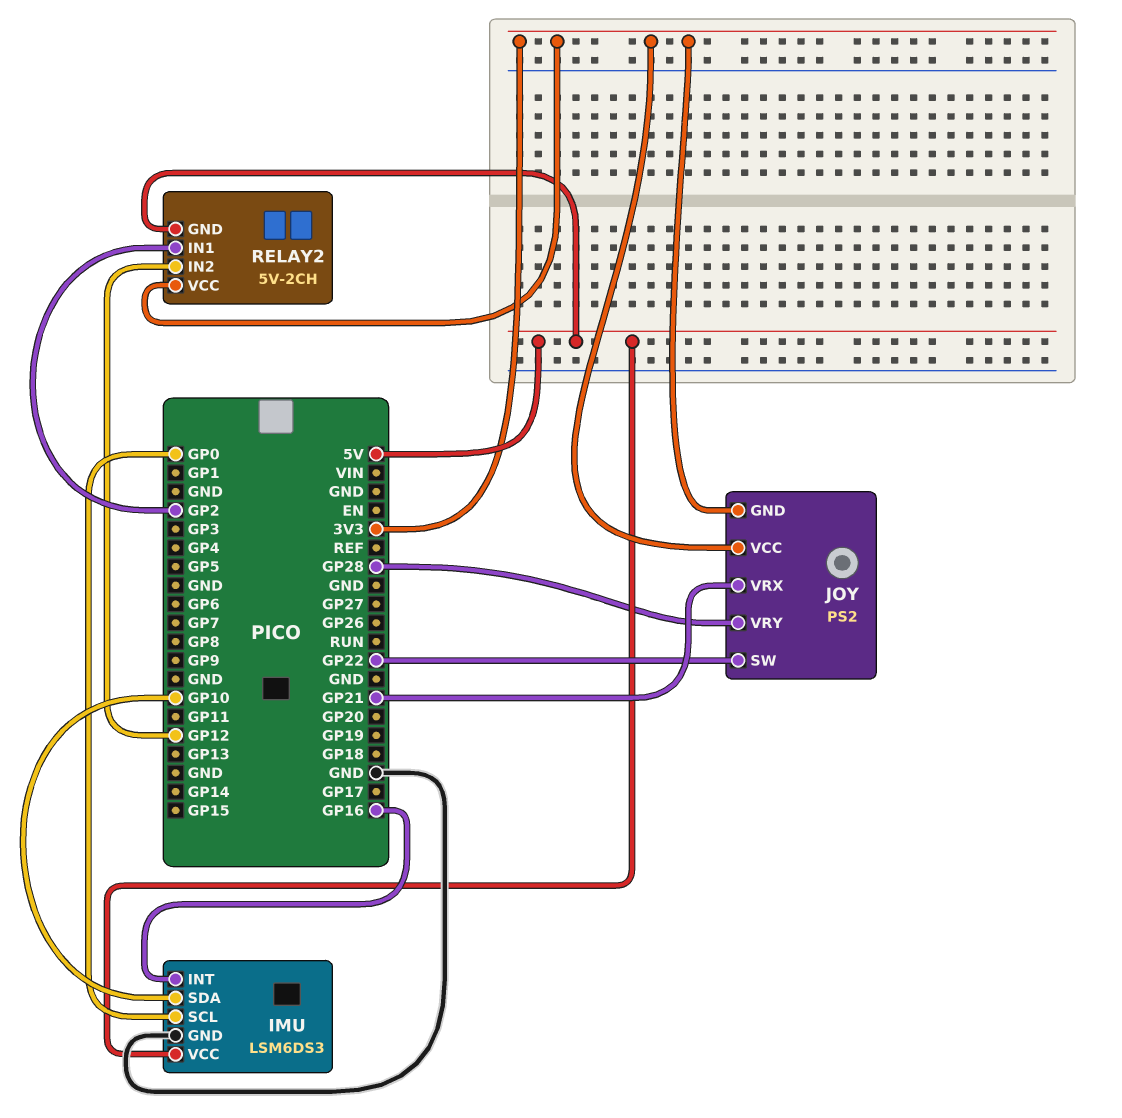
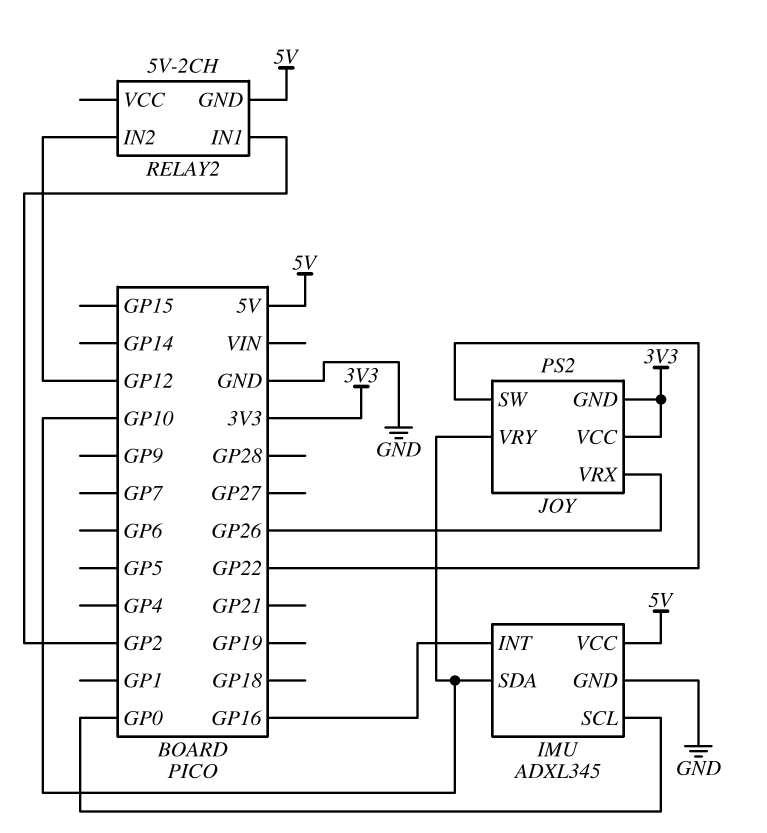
IMU: LSM6DS3 -> ADXL345
JOY pin VRX: GP21 -> GP26
JOY pin VRY: GP28 -> GP10
RELAY2 pin VCC: 3V3 -> none

